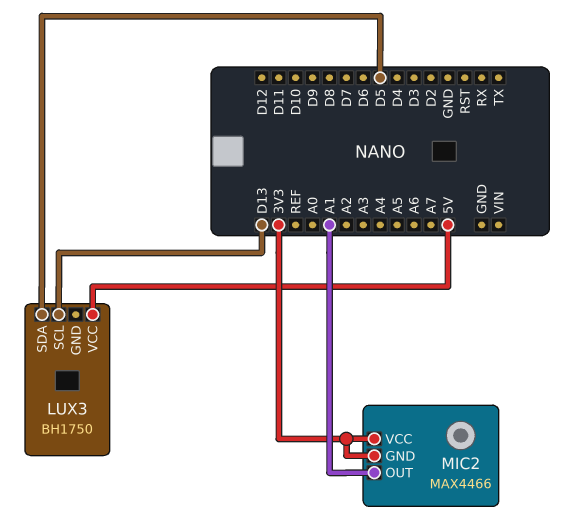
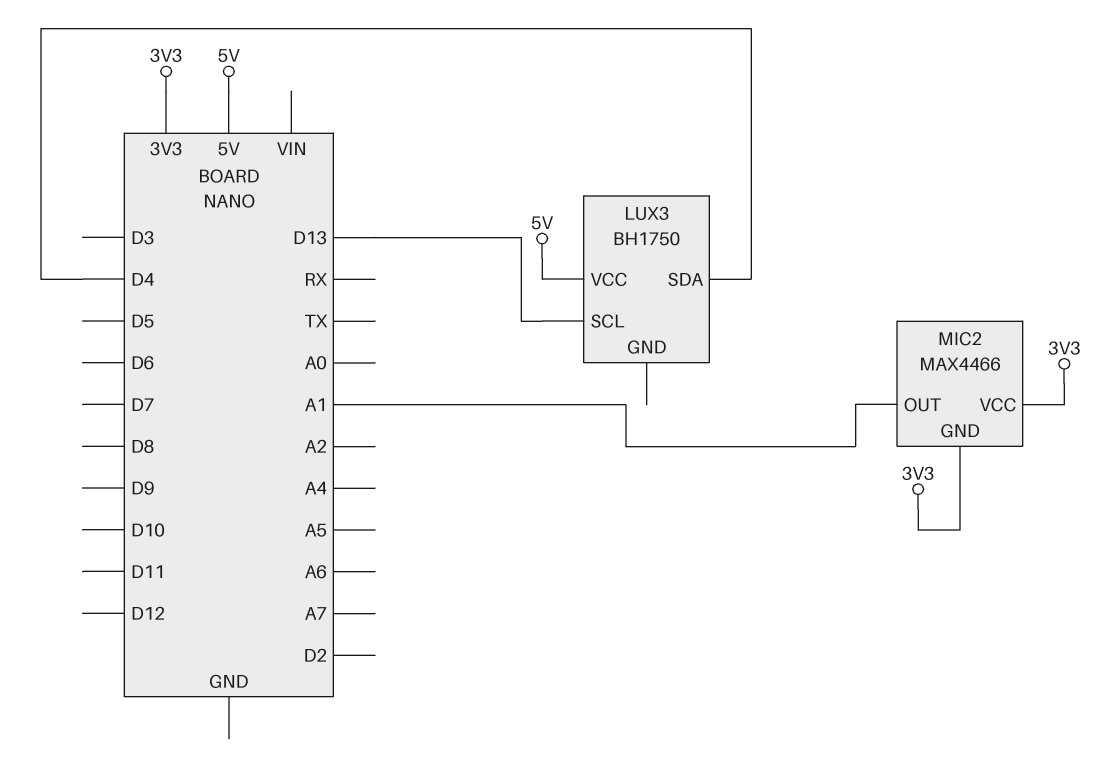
LUX3 pin SDA: D5 -> D4

